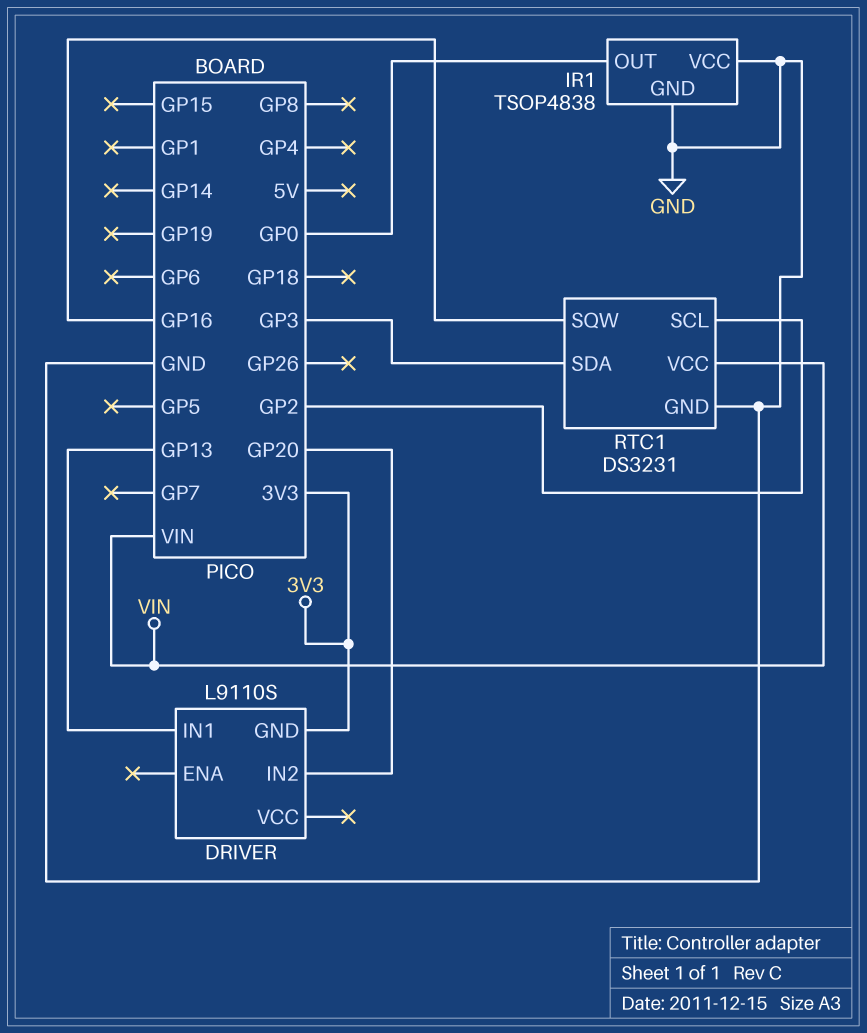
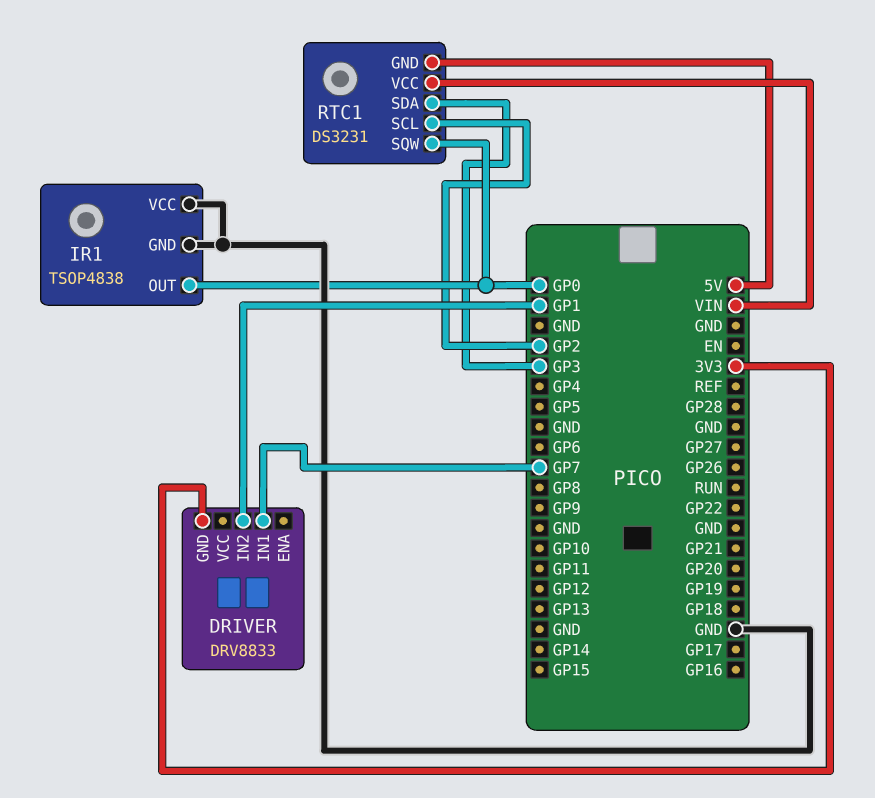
DRIVER: L9110S -> DRV8833
DRIVER pin IN1: GP13 -> GP7
DRIVER pin IN2: GP20 -> GP1
RTC1 pin GND: GND -> 5V
RTC1 pin SQW: GP16 -> GP0

